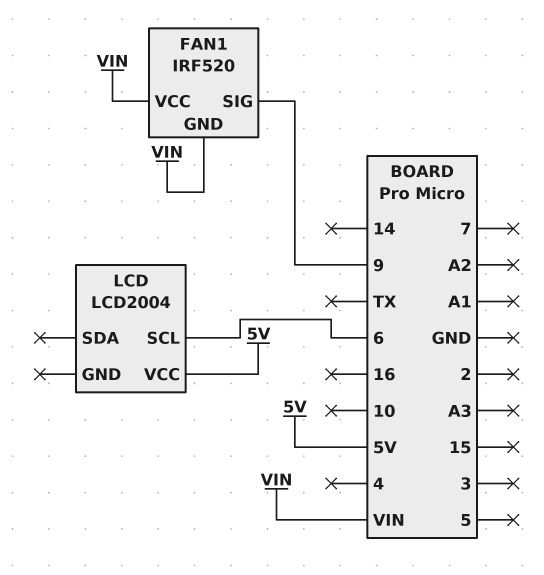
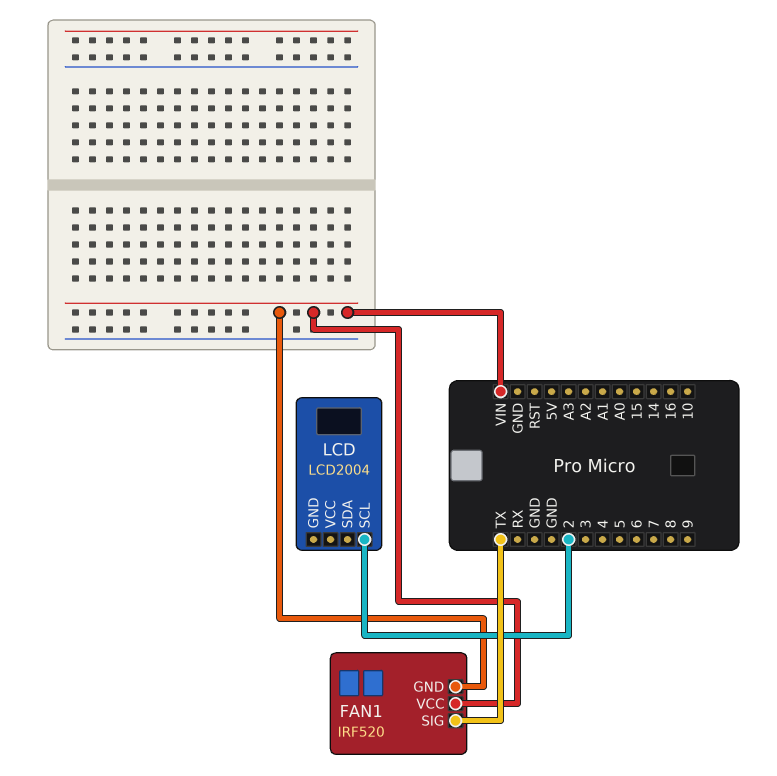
FAN1 pin SIG: 9 -> TX
LCD pin SCL: 6 -> 2
LCD pin VCC: 5V -> none

